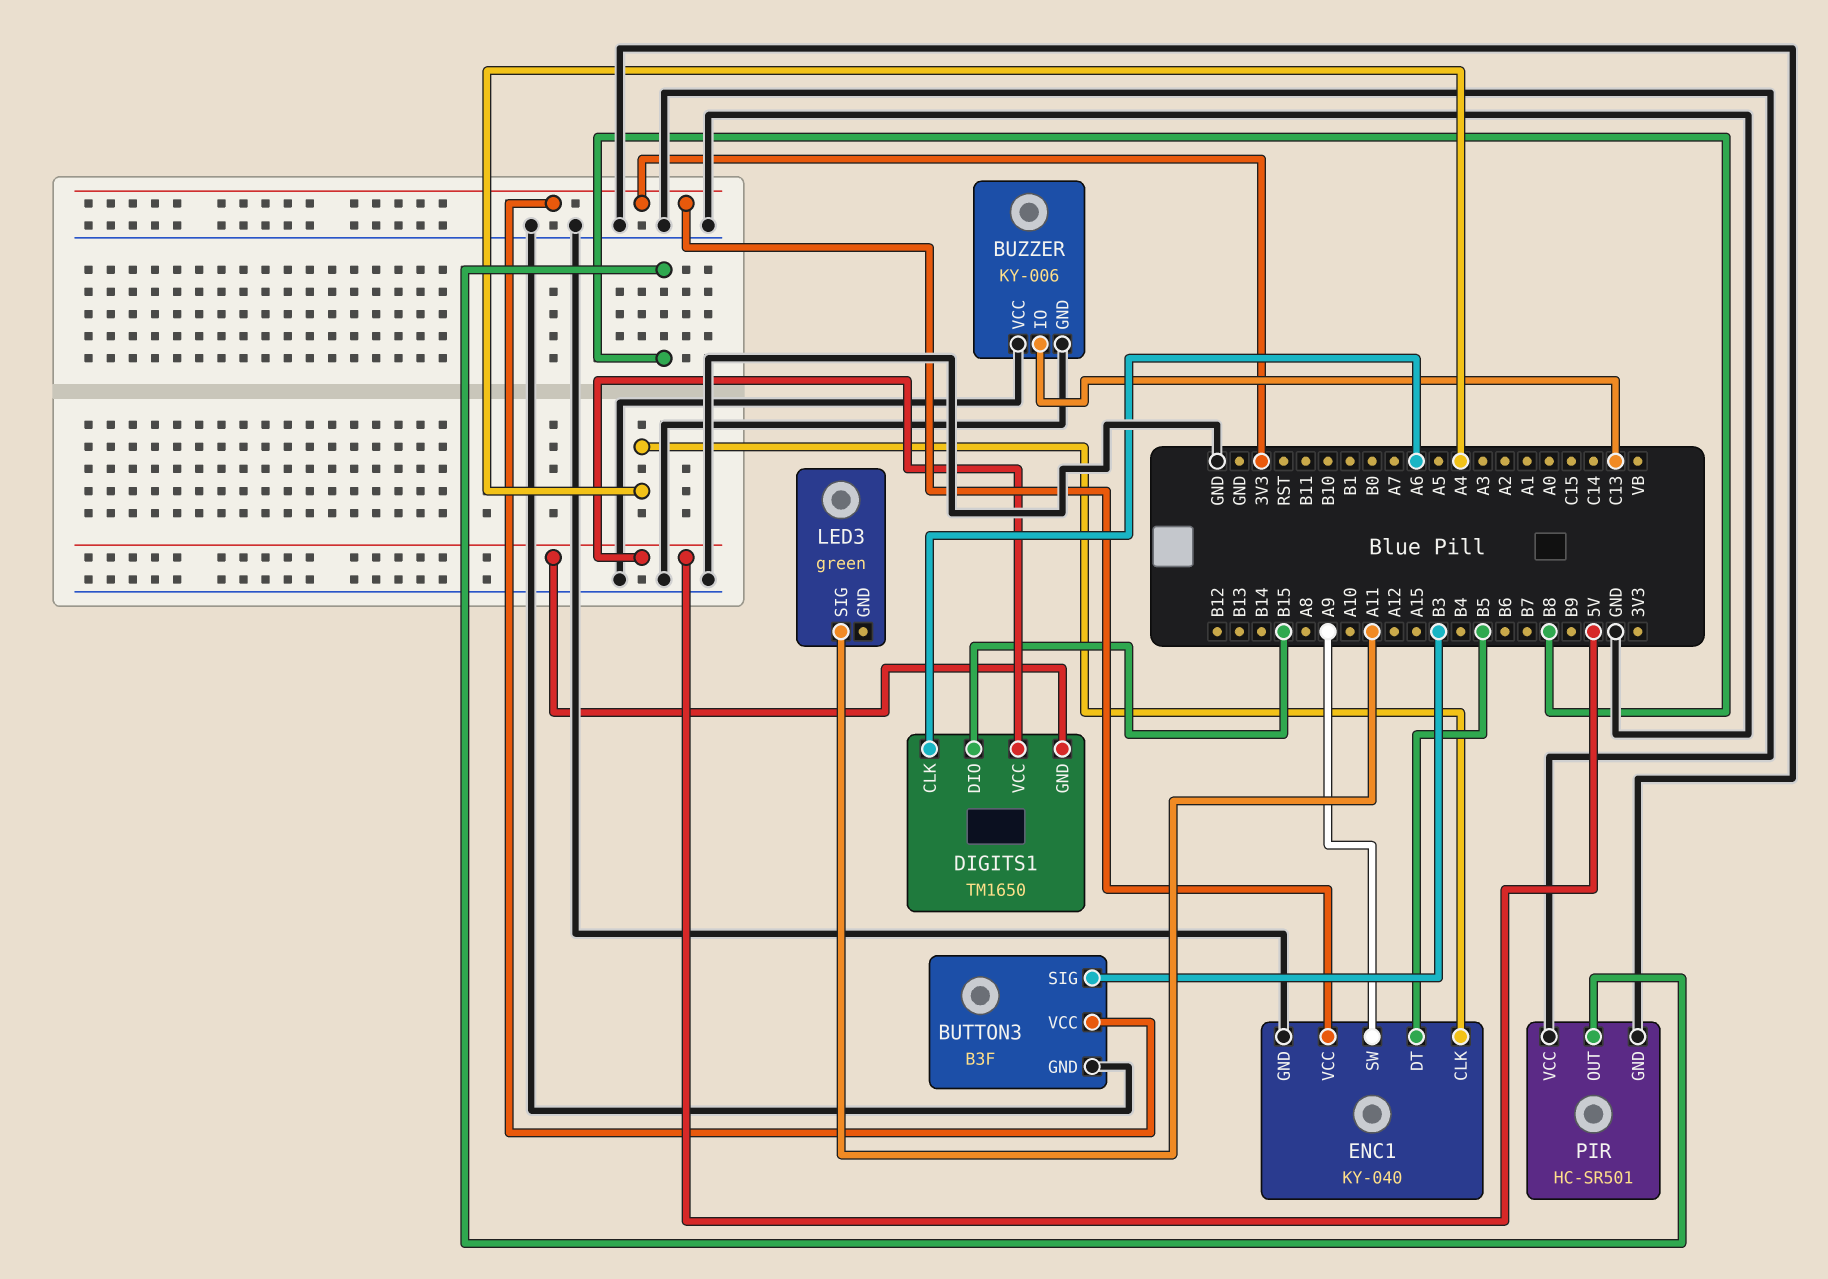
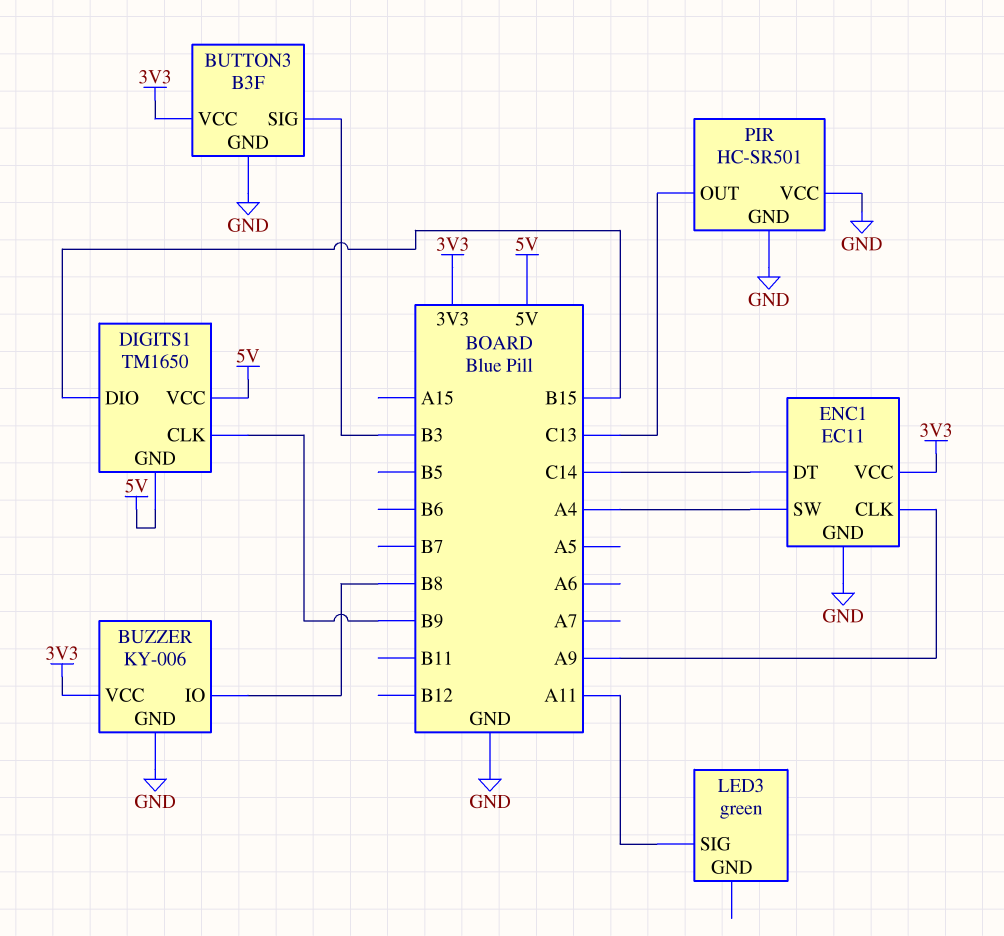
BUZZER pin IO: C13 -> B8
BUZZER pin VCC: GND -> 3V3
DIGITS1 pin CLK: A6 -> B9
ENC1: KY-040 -> EC11
ENC1 pin CLK: A4 -> A9
ENC1 pin DT: B5 -> C14
ENC1 pin SW: A9 -> A4
PIR pin OUT: B8 -> C13

